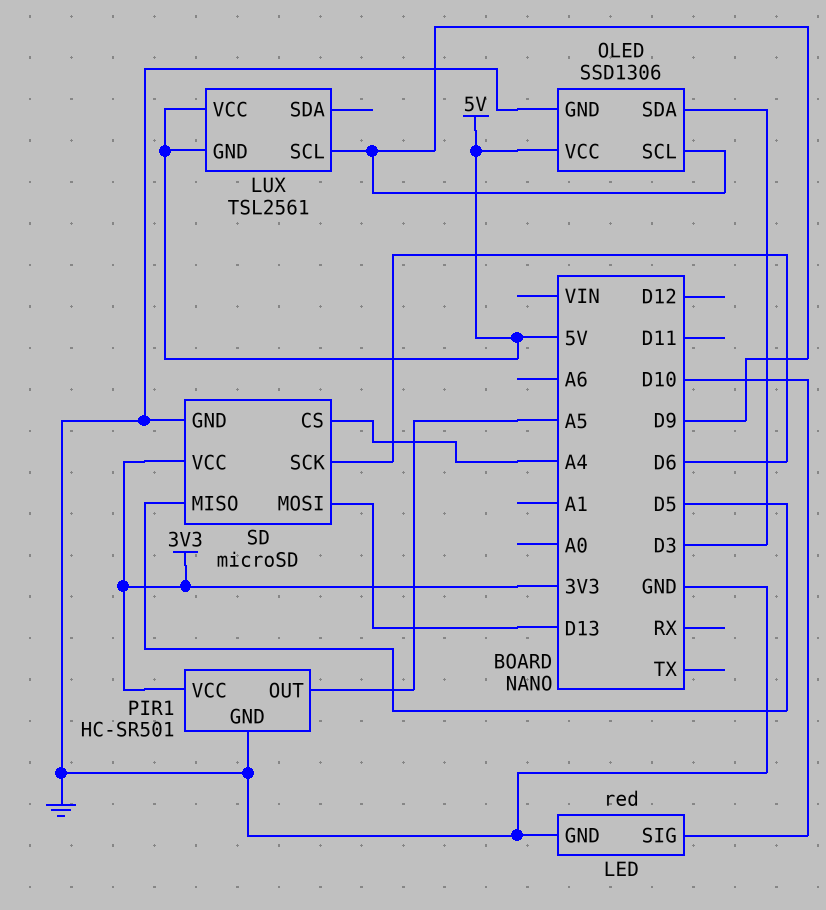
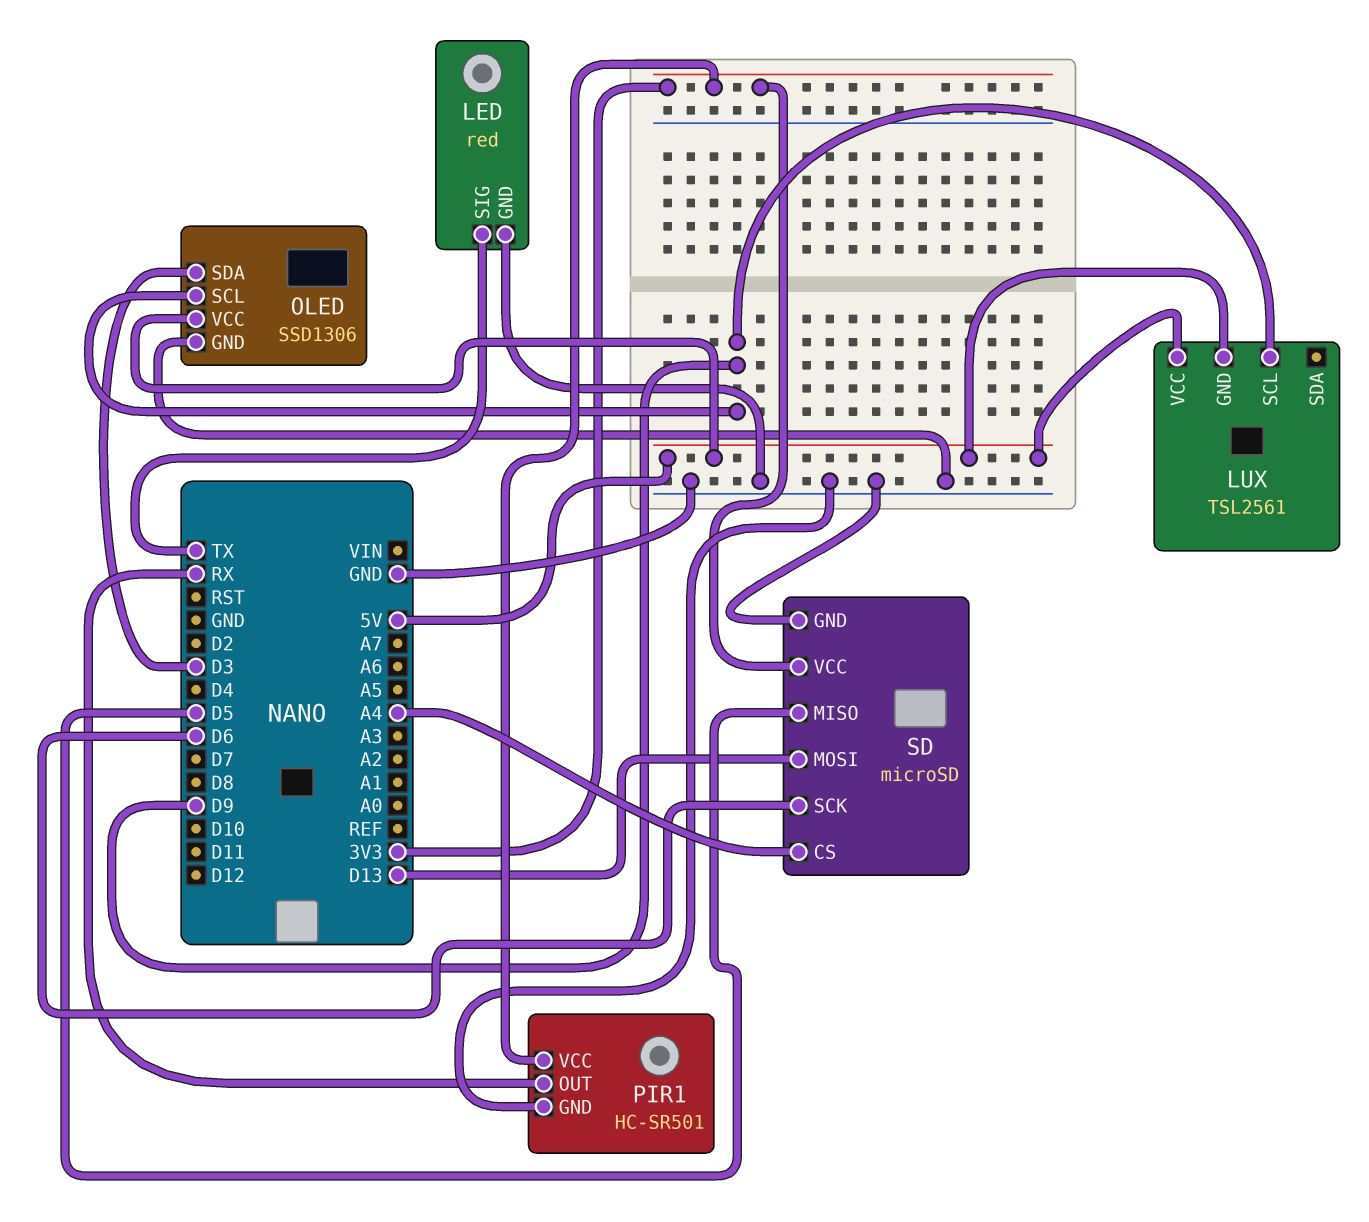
LED pin SIG: D10 -> TX
PIR1 pin OUT: A5 -> RX

